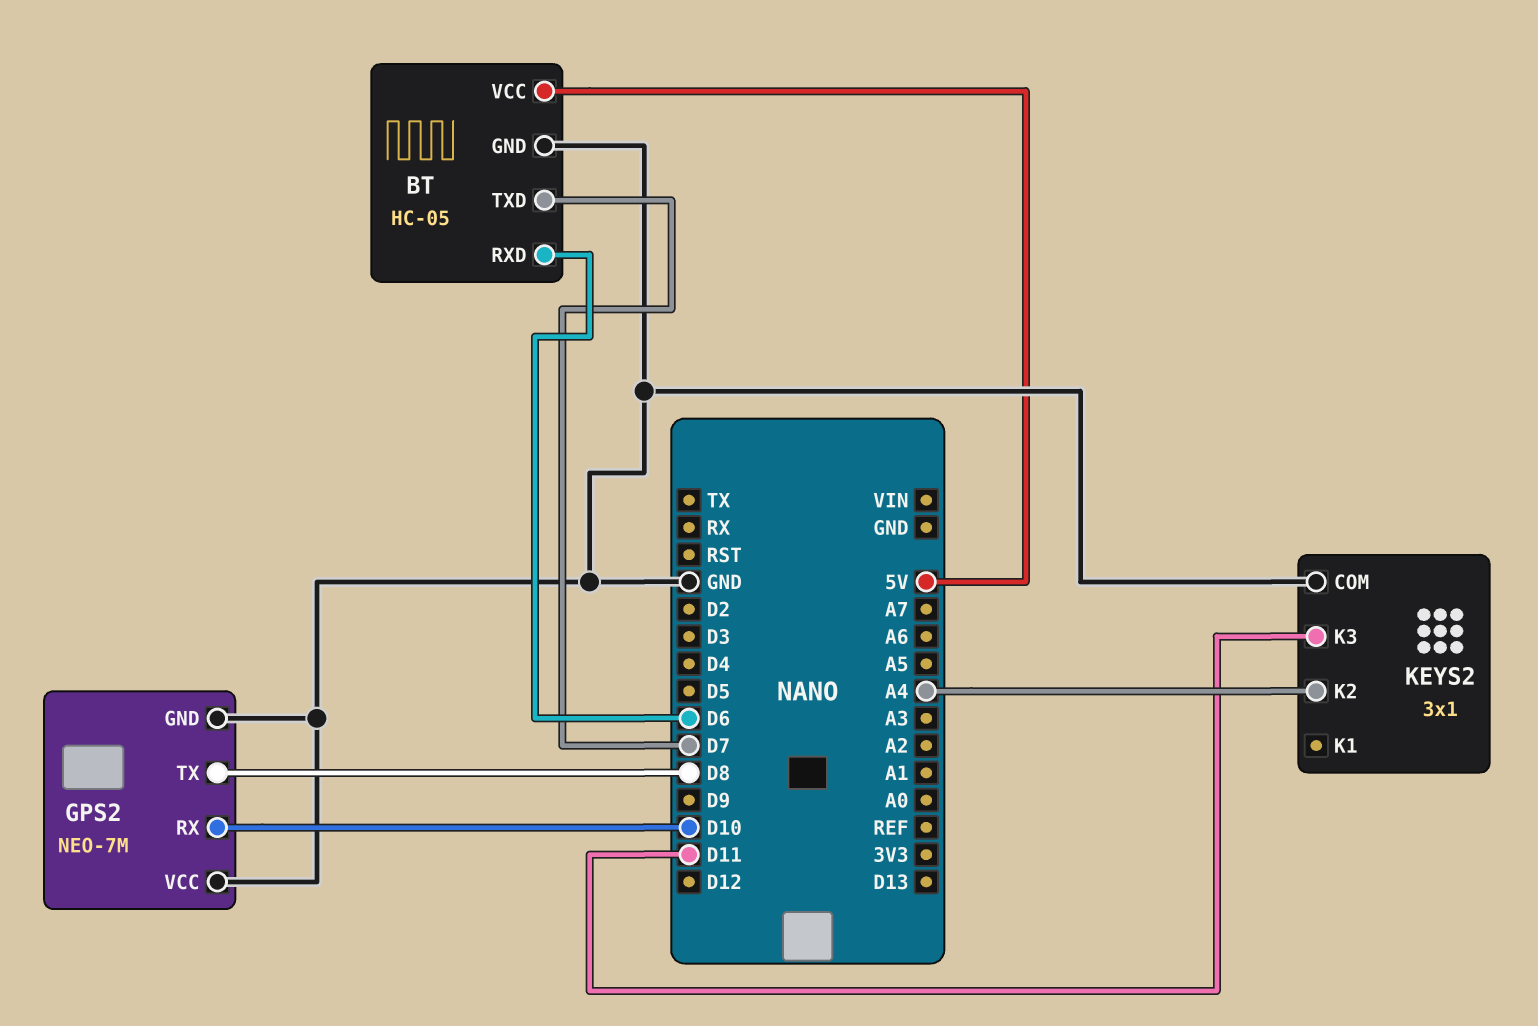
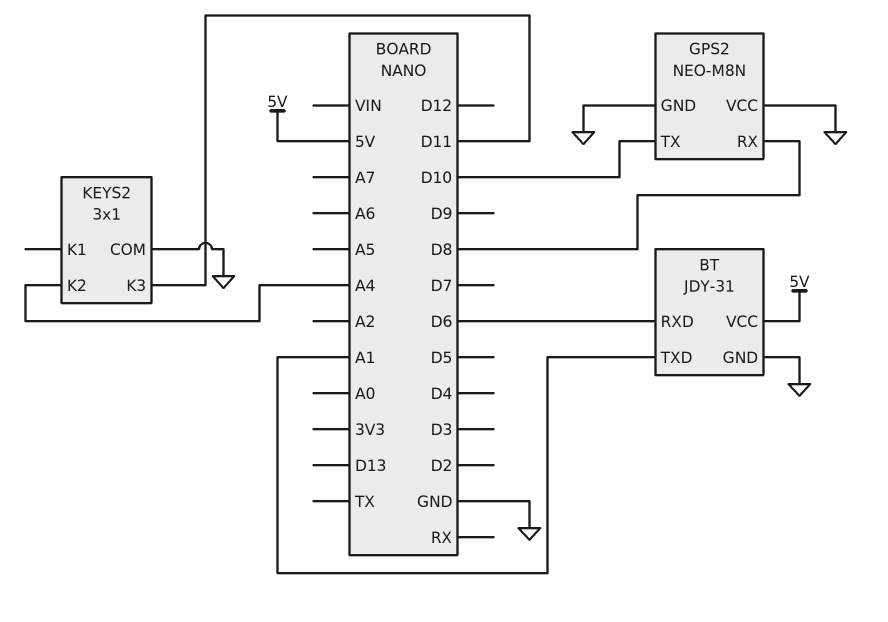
BT: HC-05 -> JDY-31
BT pin TXD: D7 -> A1
GPS2: NEO-7M -> NEO-M8N
GPS2 pin RX: D10 -> D8
GPS2 pin TX: D8 -> D10

